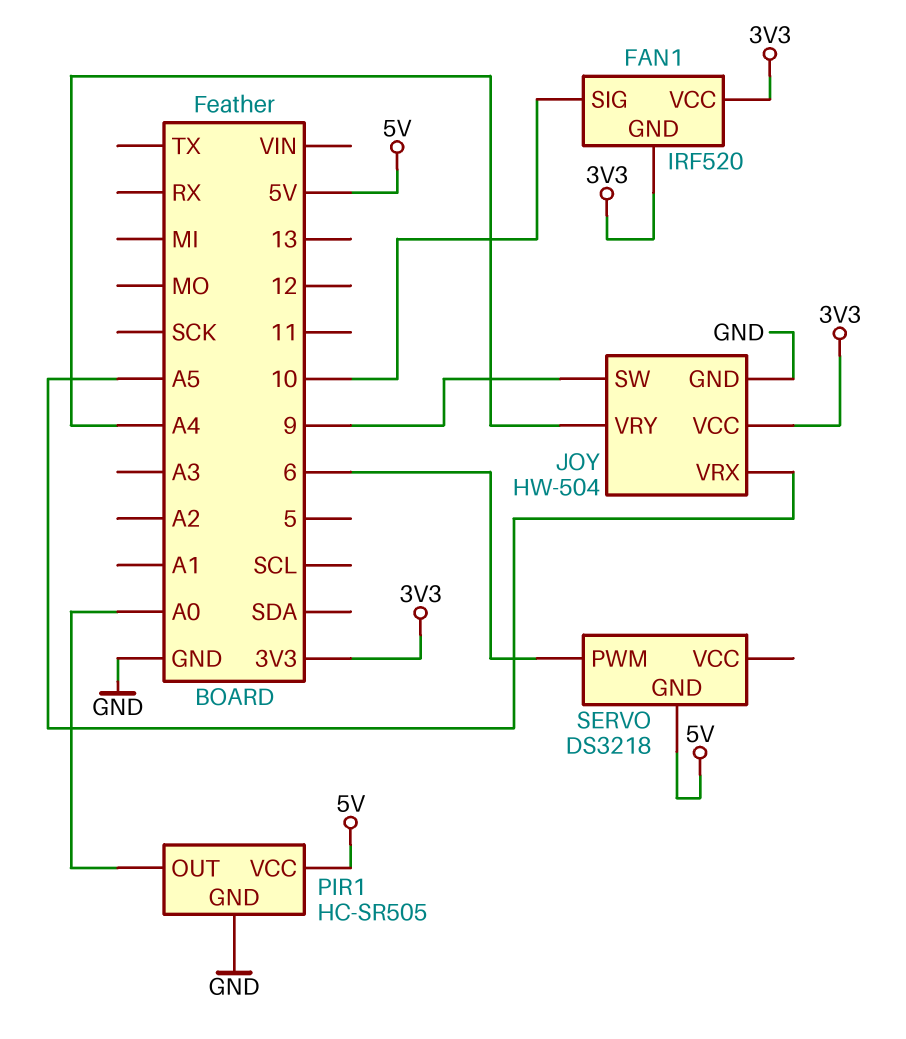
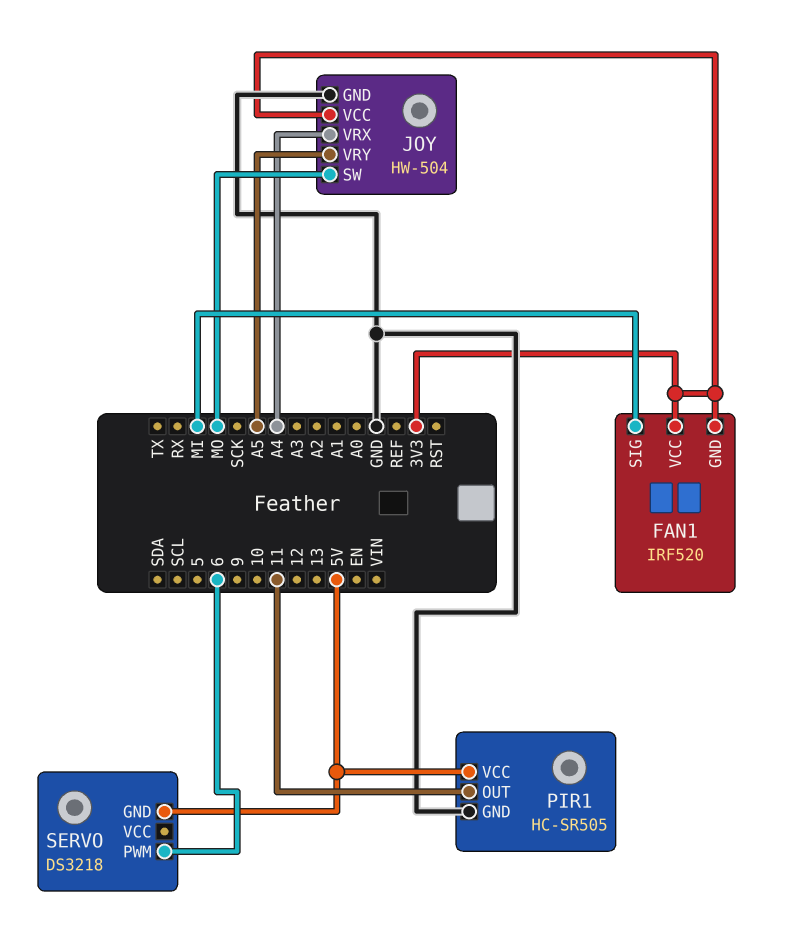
FAN1 pin SIG: 10 -> MI
JOY pin SW: 9 -> MO
JOY pin VRX: A5 -> A4
JOY pin VRY: A4 -> A5
PIR1 pin OUT: A0 -> 11

